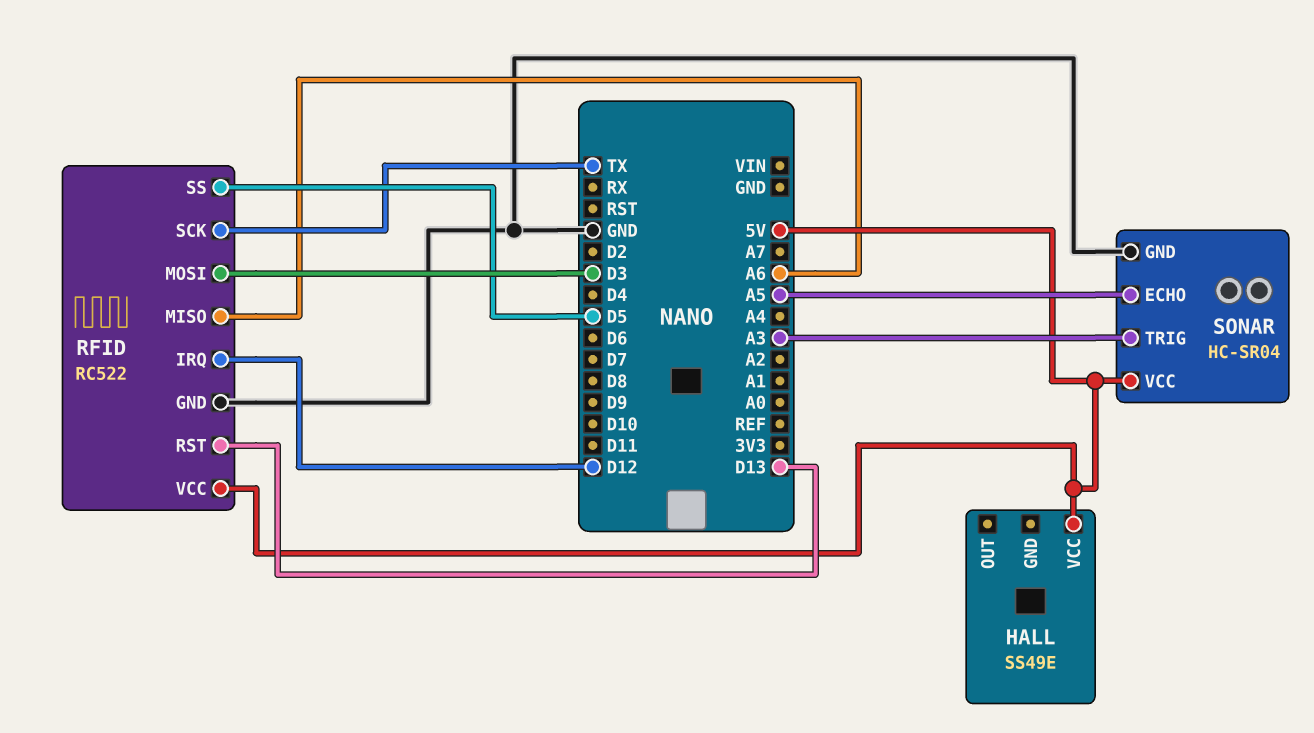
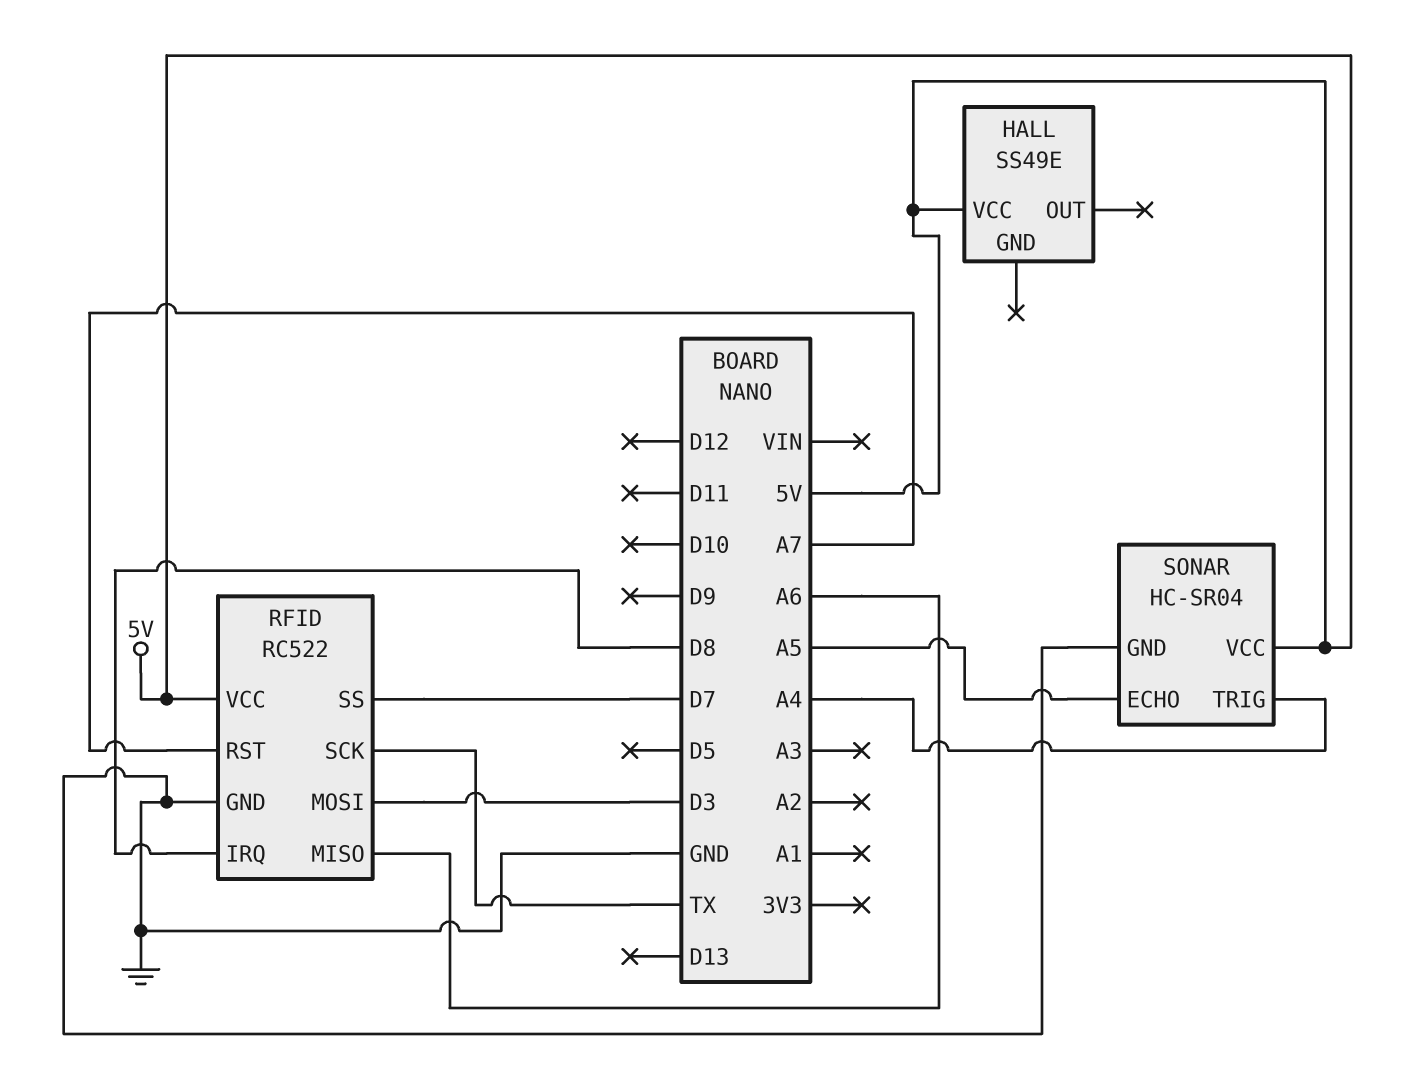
RFID pin IRQ: D12 -> D8
RFID pin RST: D13 -> A7
RFID pin SS: D5 -> D7
SONAR pin TRIG: A3 -> A4

